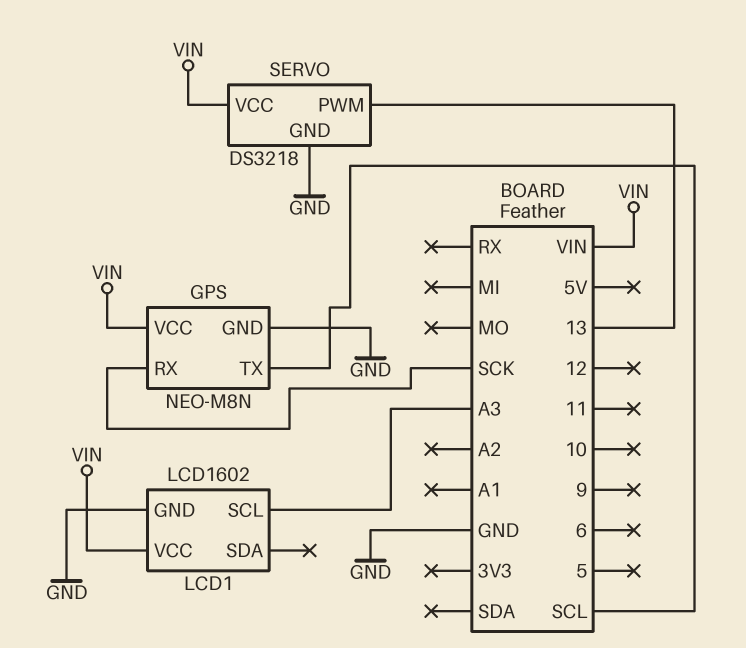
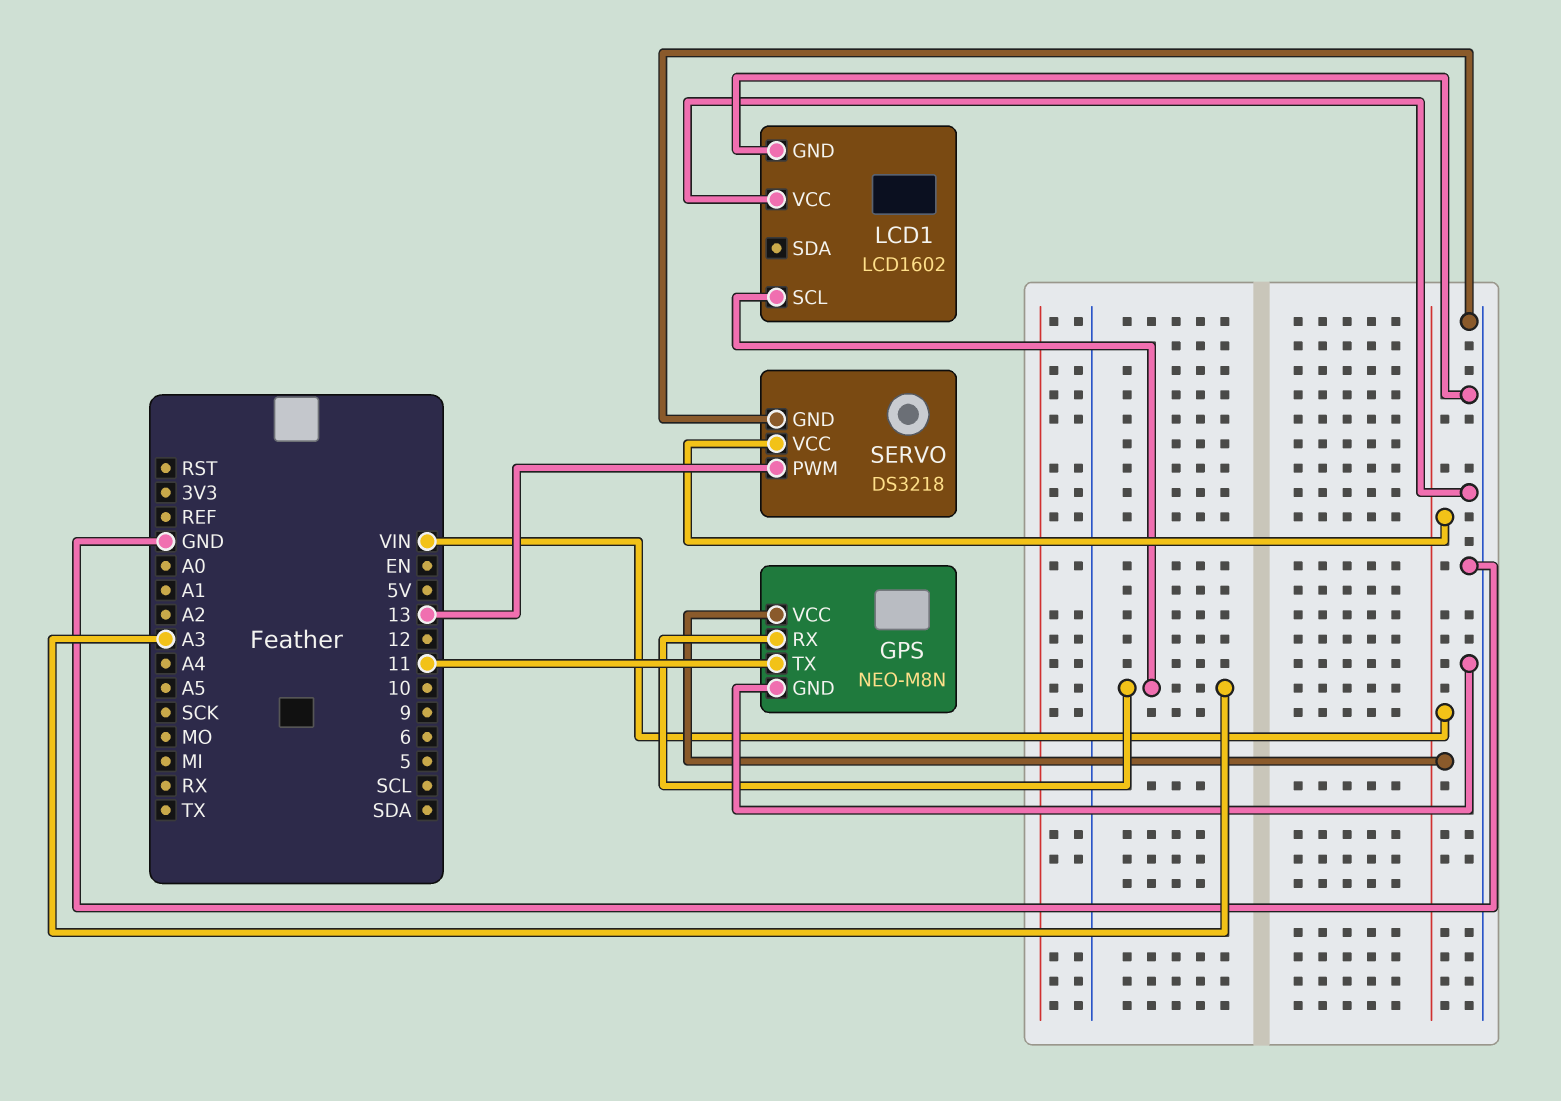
GPS pin RX: SCK -> A3
GPS pin TX: SCL -> 11
LCD1 pin VCC: VIN -> GND

